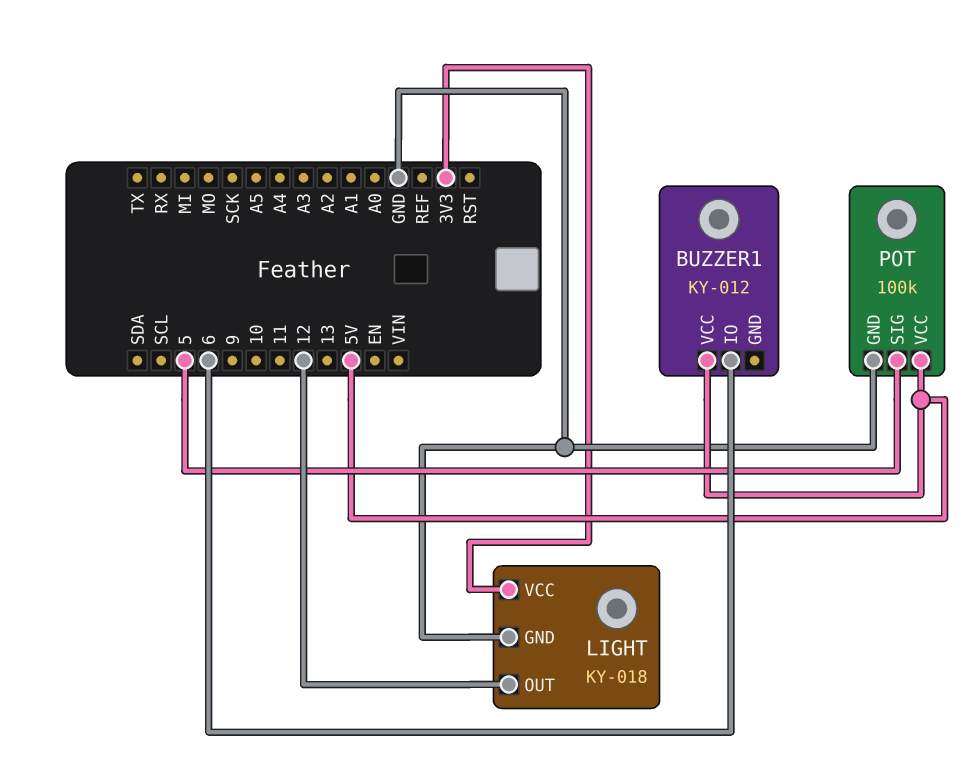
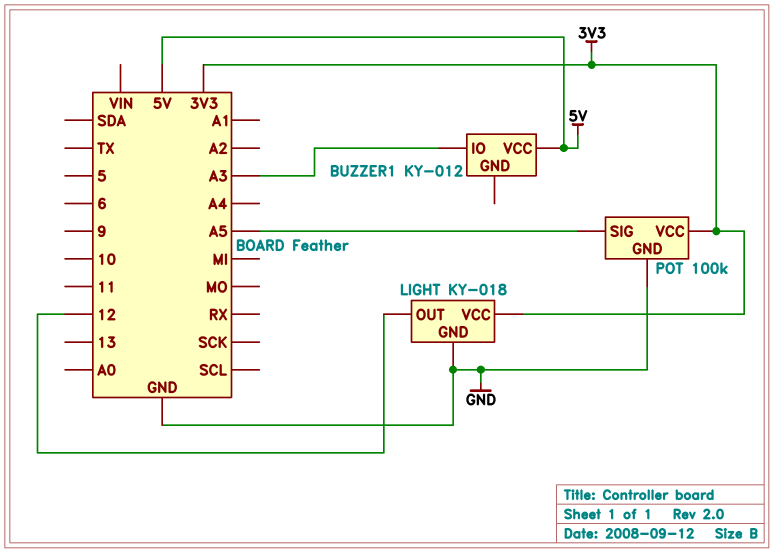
BUZZER1 pin IO: 6 -> A3
POT pin SIG: 5 -> A5
POT pin VCC: 5V -> 3V3

